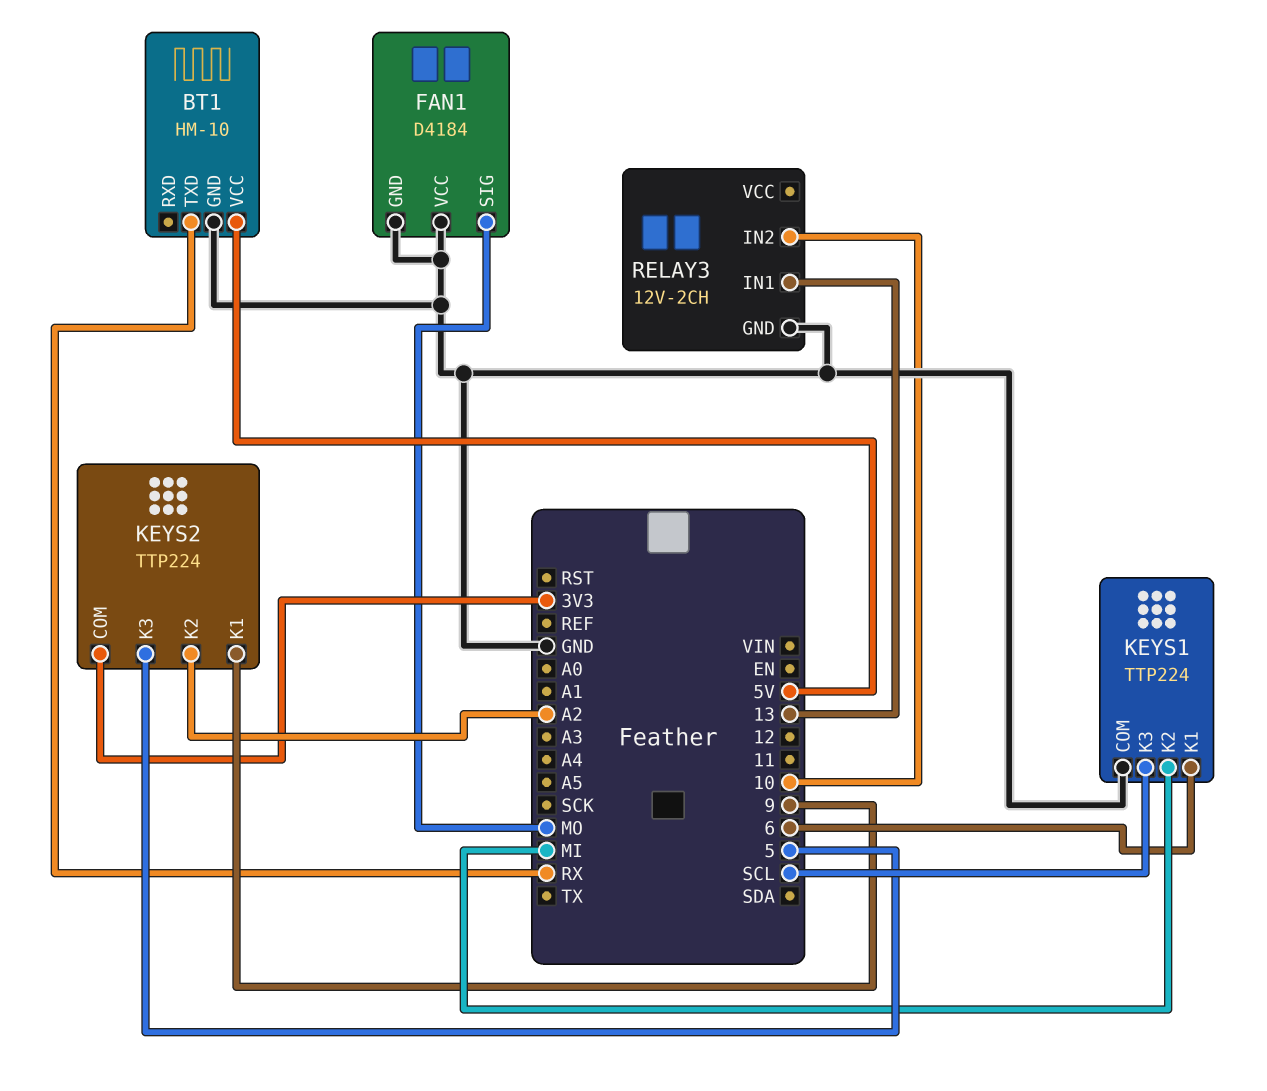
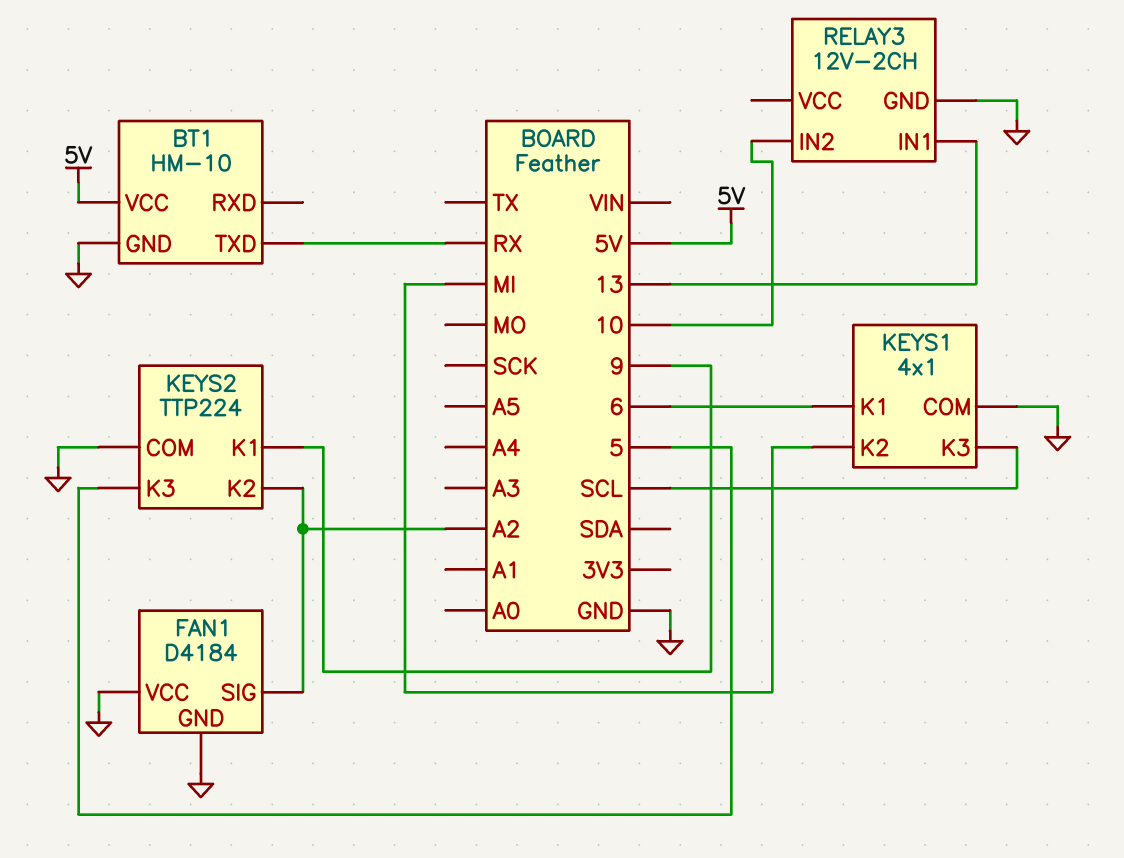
FAN1 pin SIG: MO -> A2
KEYS1: TTP224 -> 4x1
KEYS2 pin COM: 3V3 -> GND

